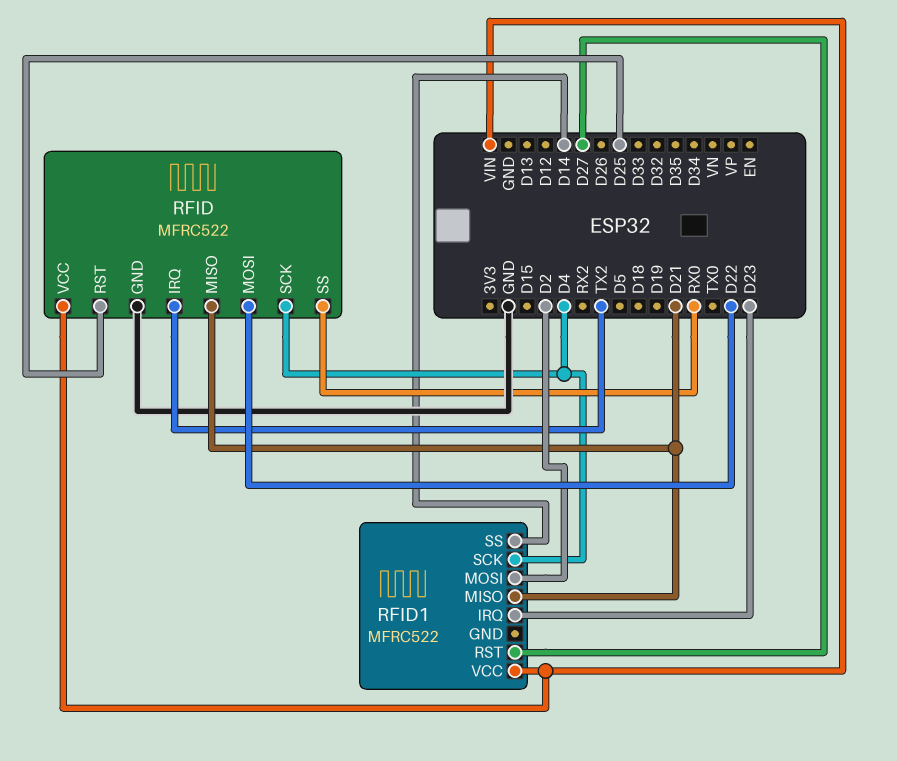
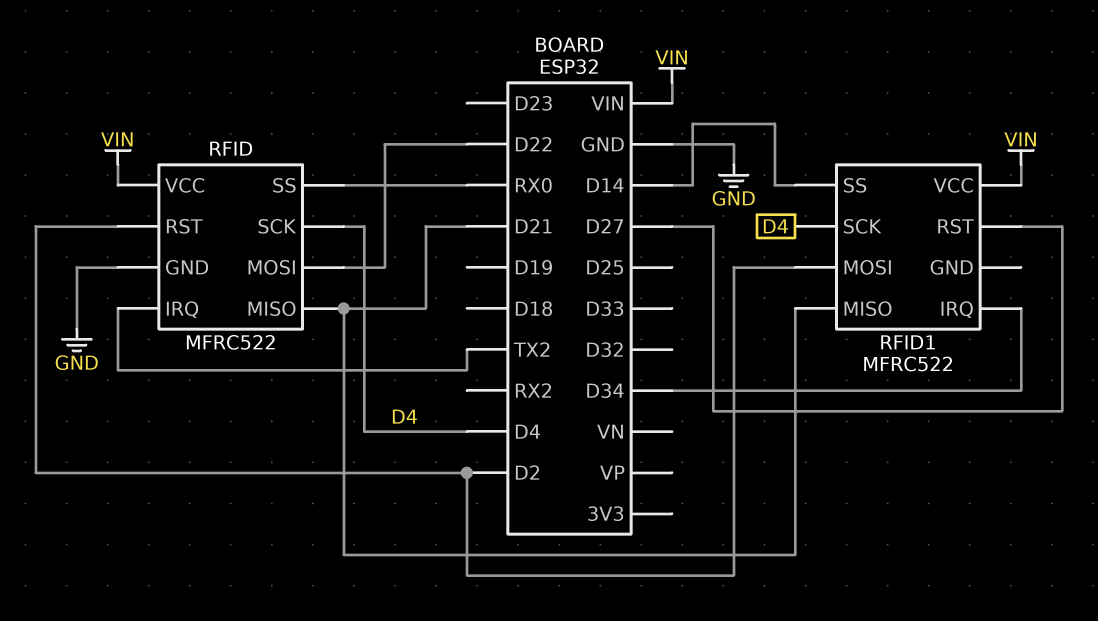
RFID pin RST: D25 -> D2
RFID1 pin IRQ: D23 -> D34

